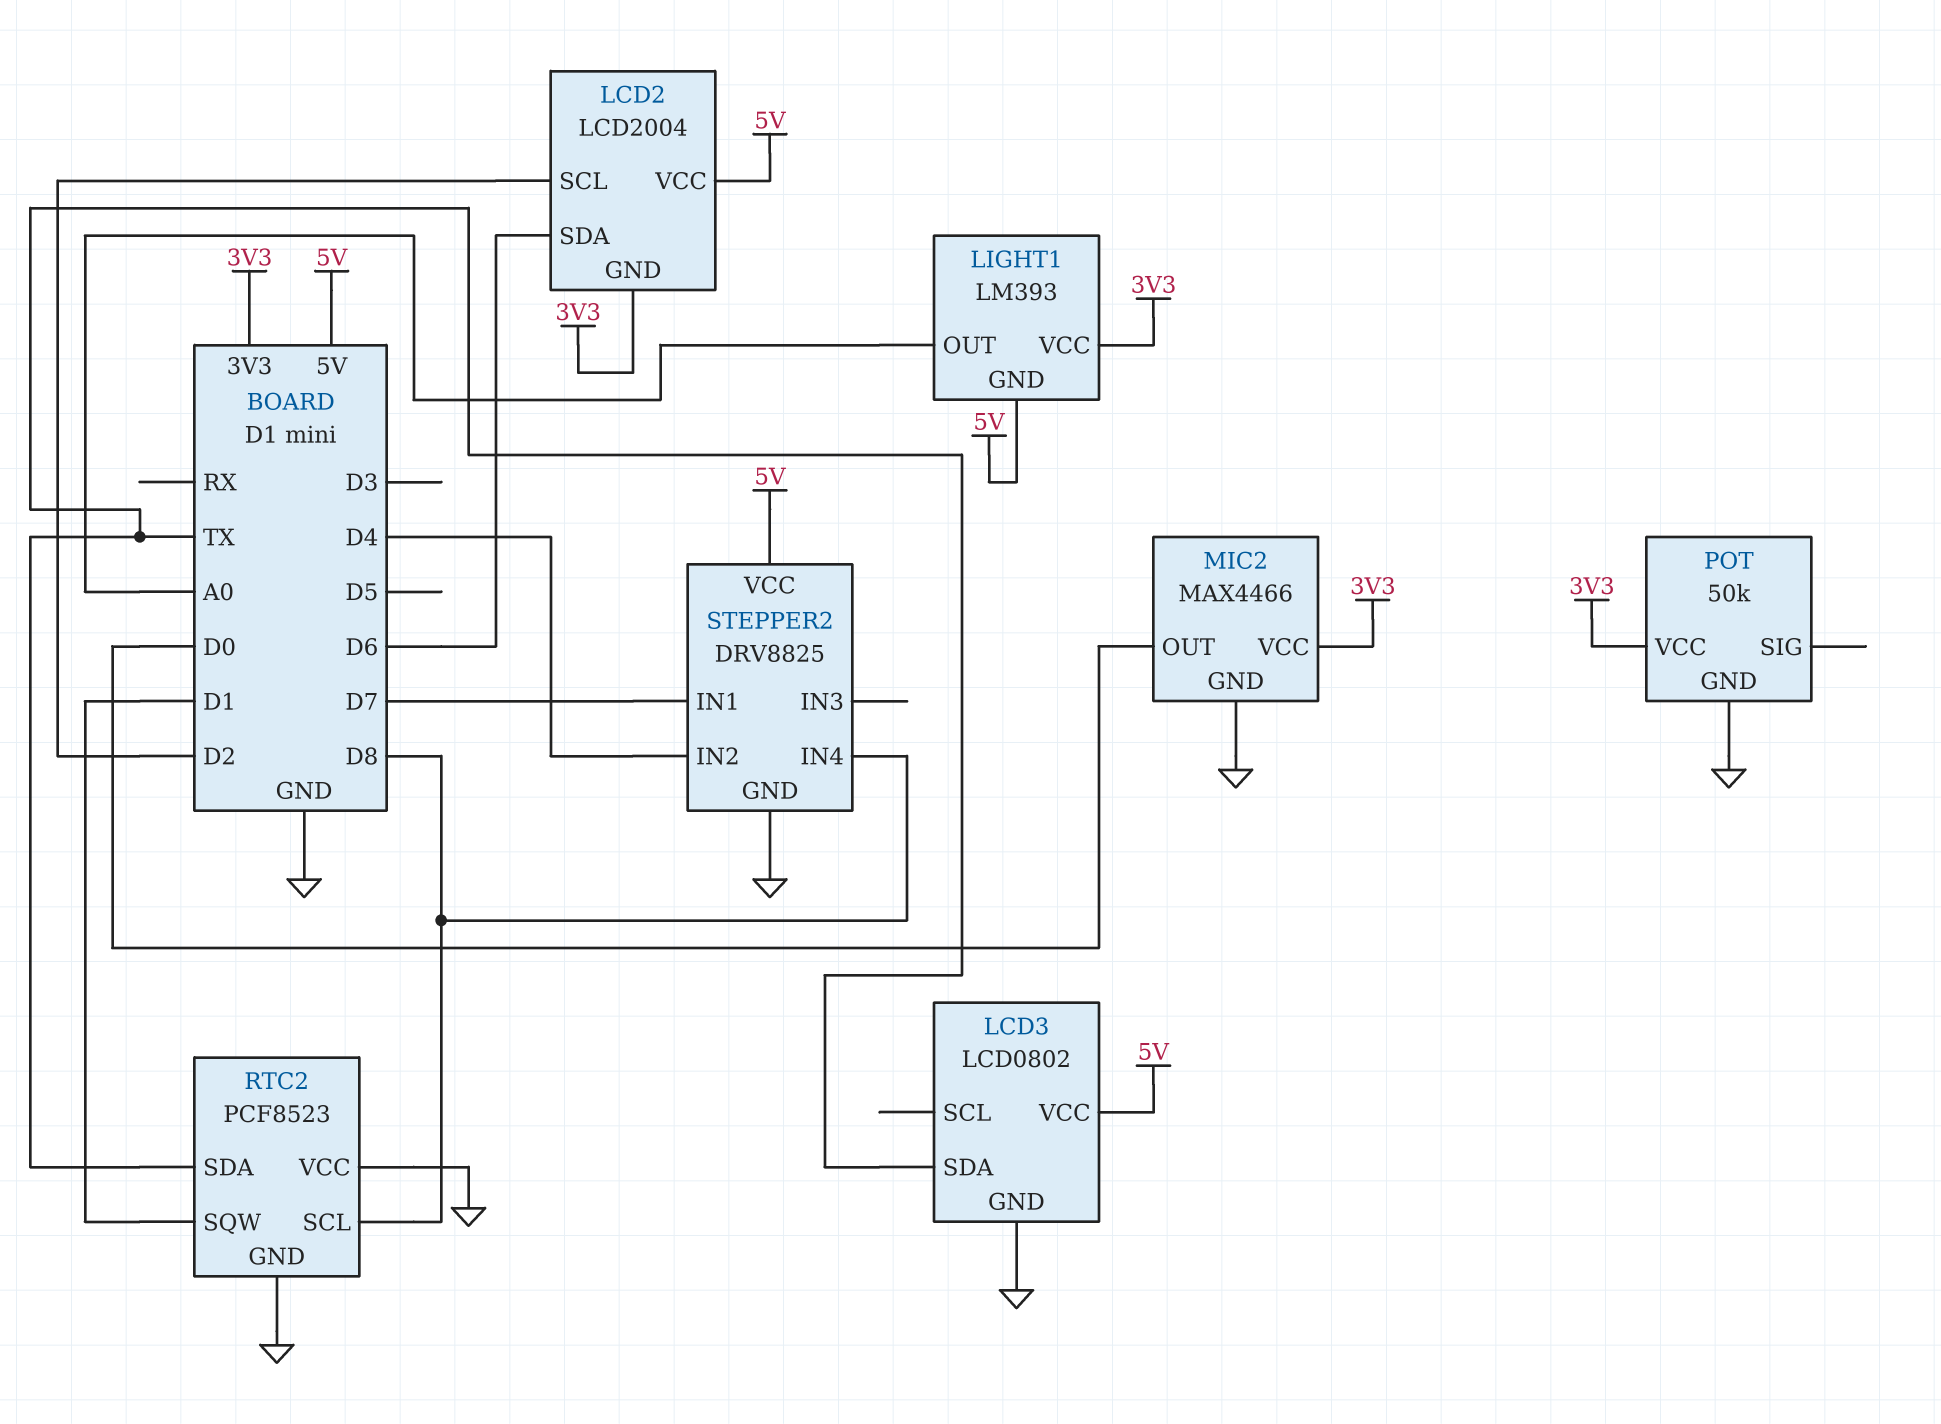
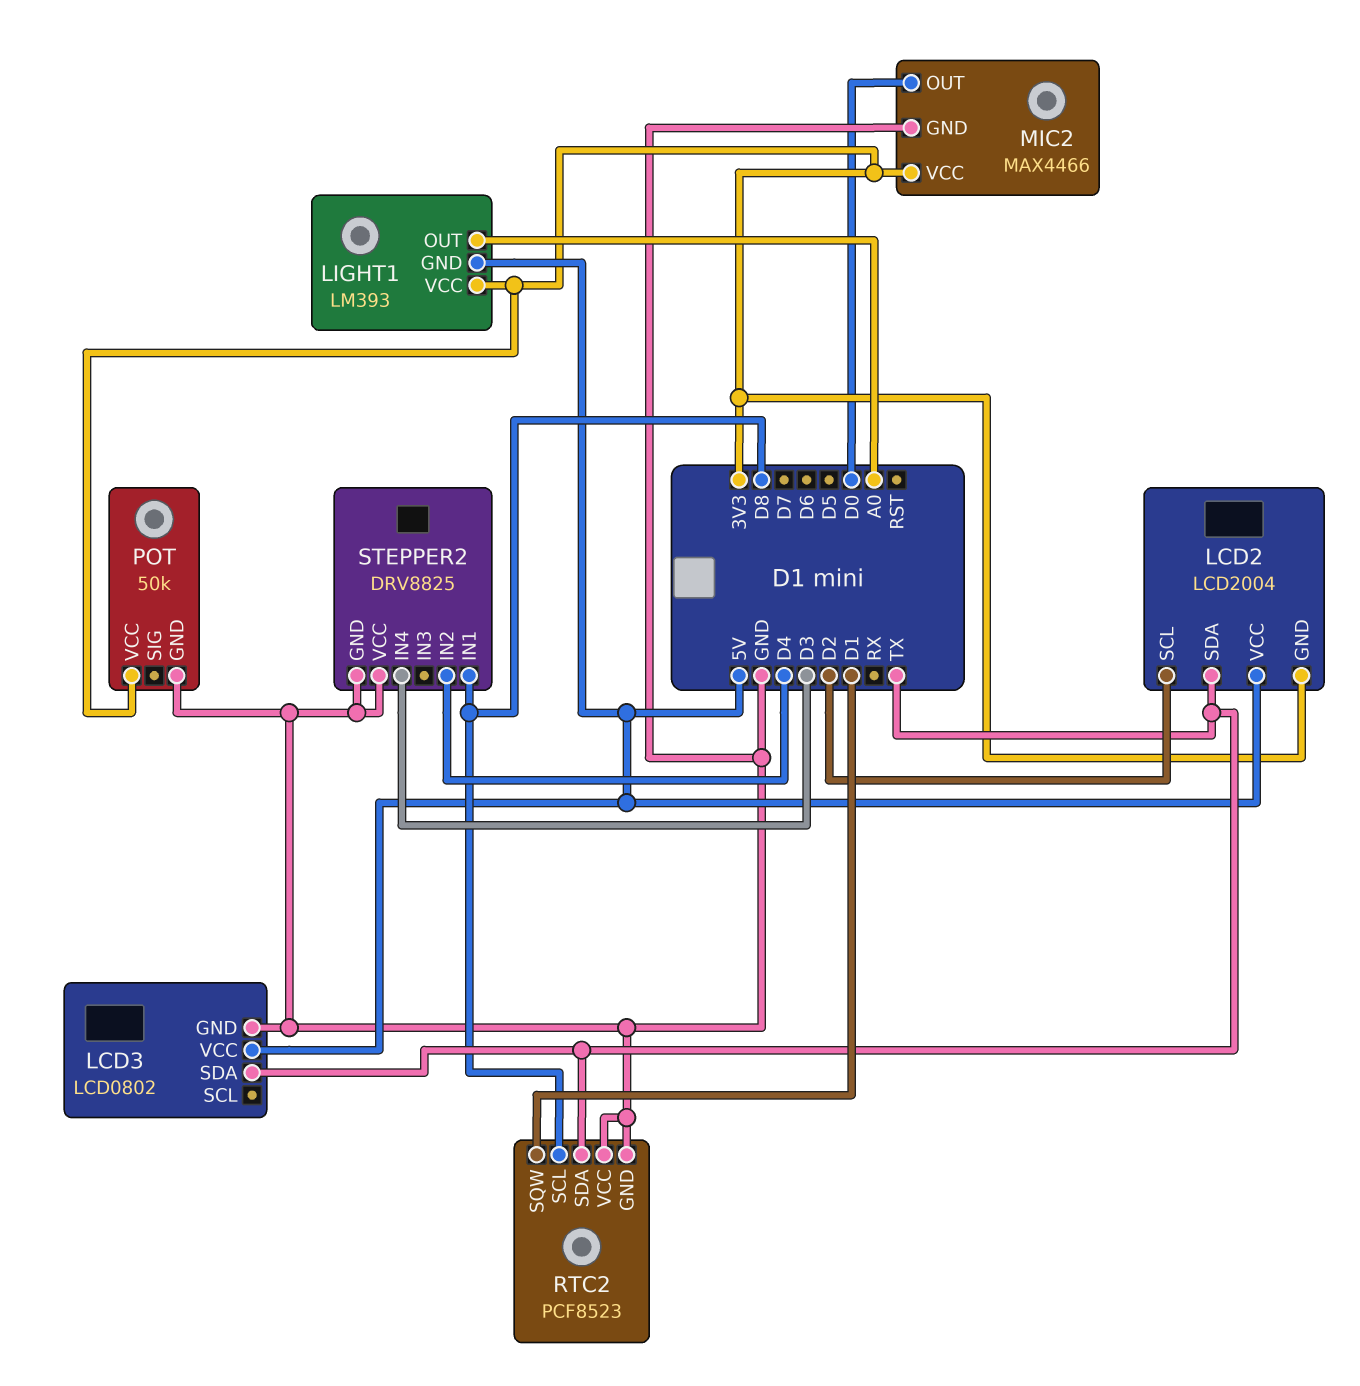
LCD2 pin SDA: D6 -> TX
STEPPER2 pin IN1: D7 -> D8
STEPPER2 pin IN4: D8 -> D3
STEPPER2 pin VCC: 5V -> GND

